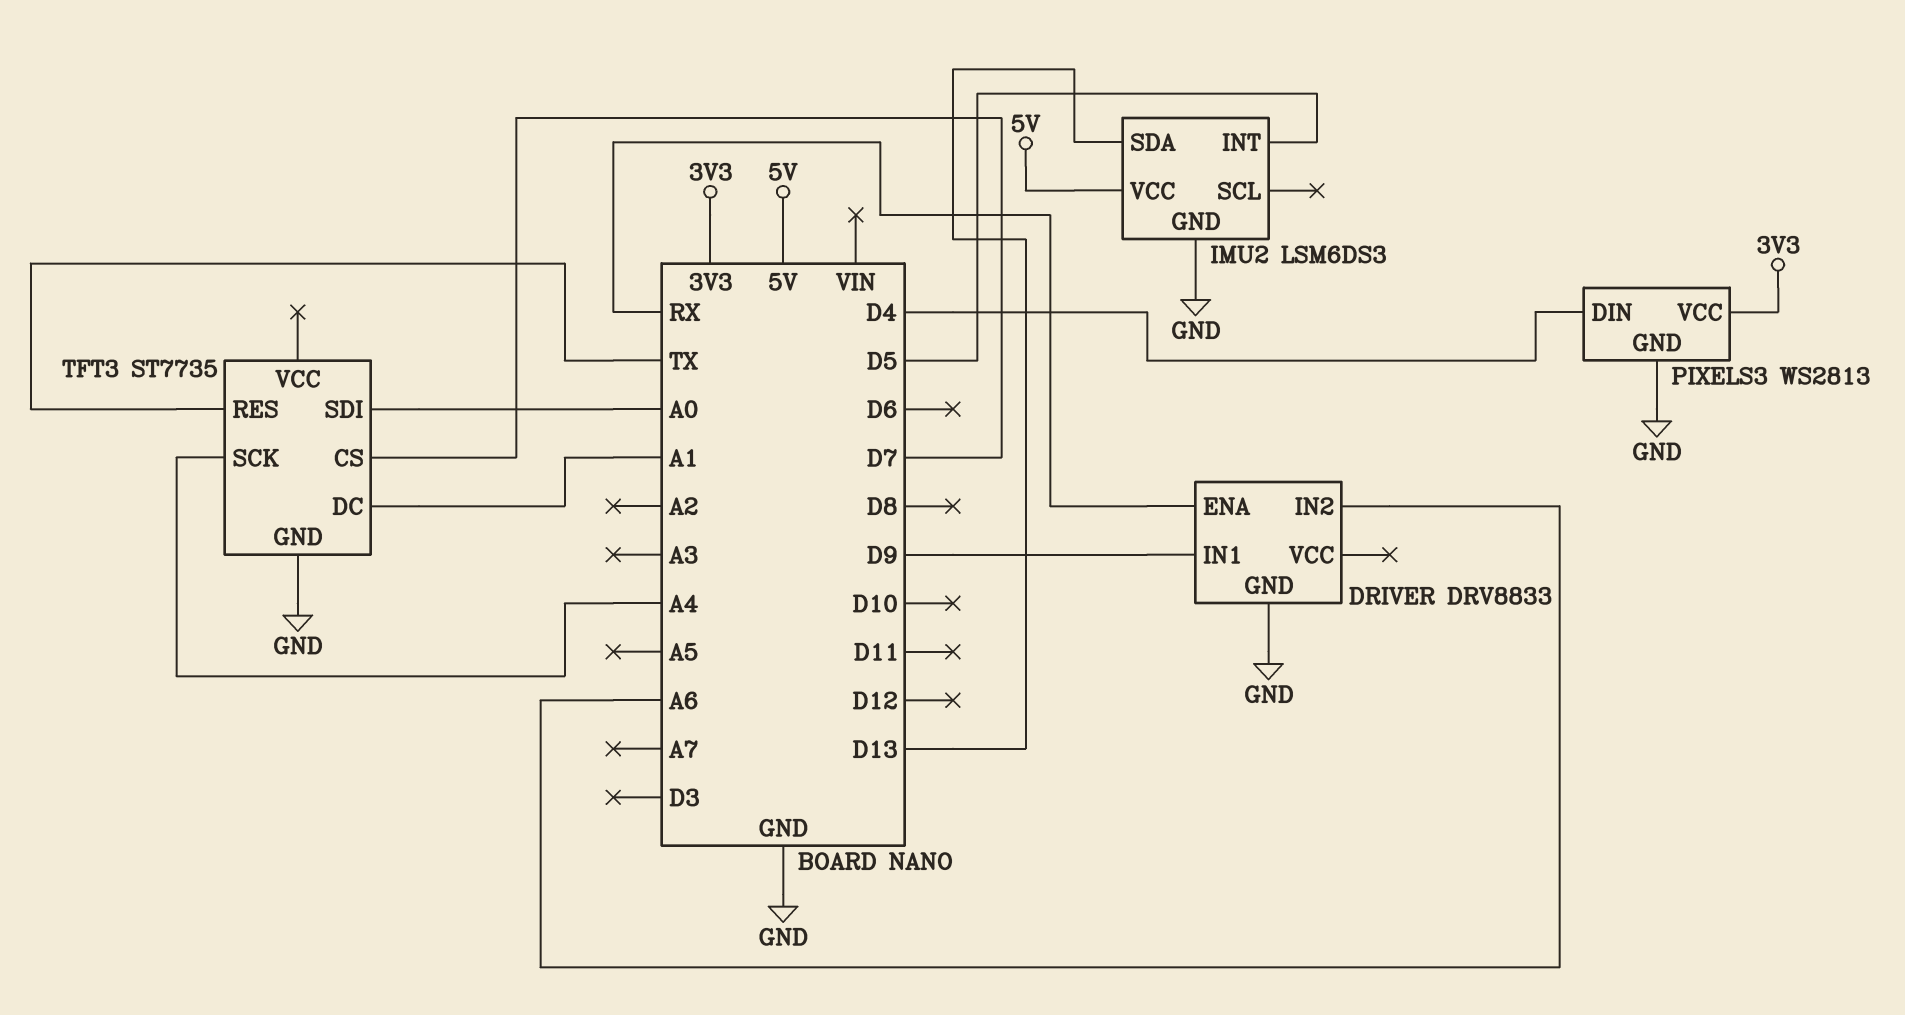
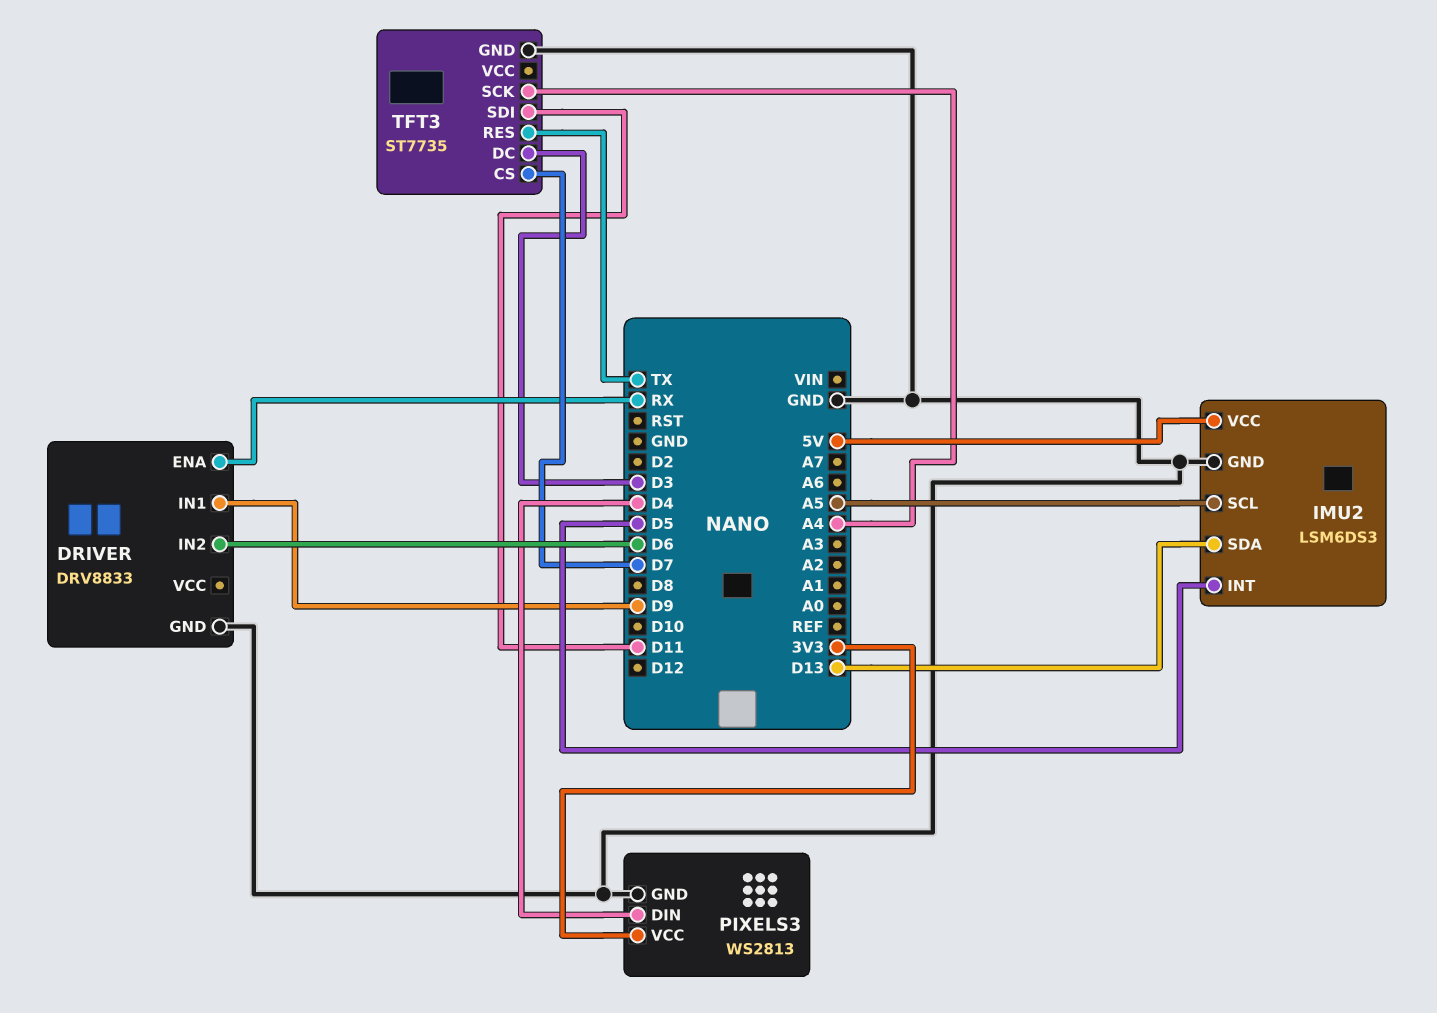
DRIVER pin IN2: A6 -> D6
IMU2 pin SCL: none -> A5
TFT3 pin DC: A1 -> D3
TFT3 pin SDI: A0 -> D11

